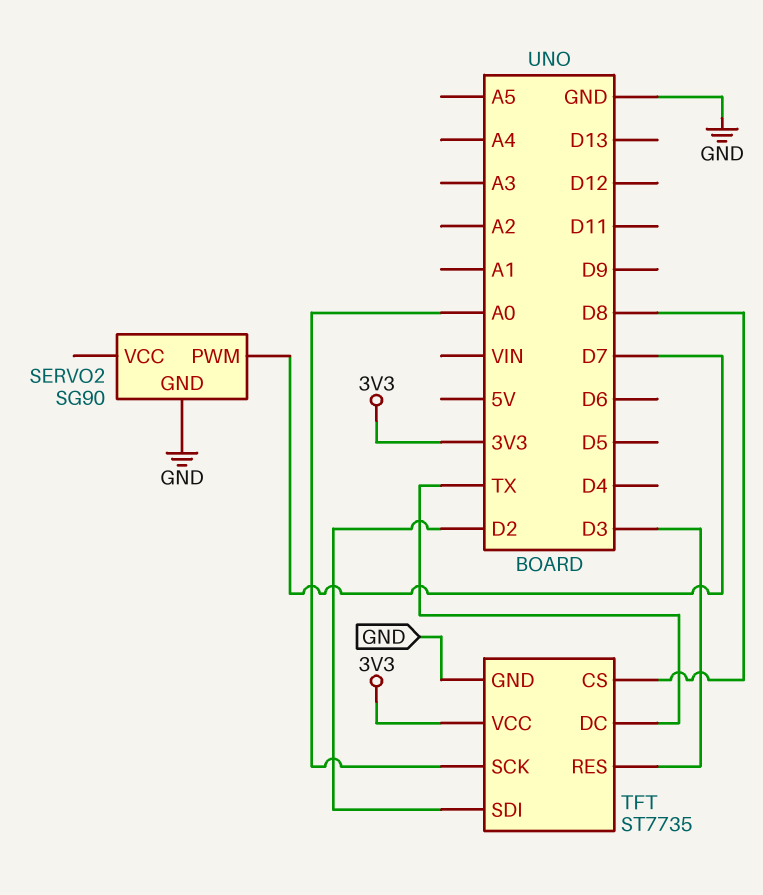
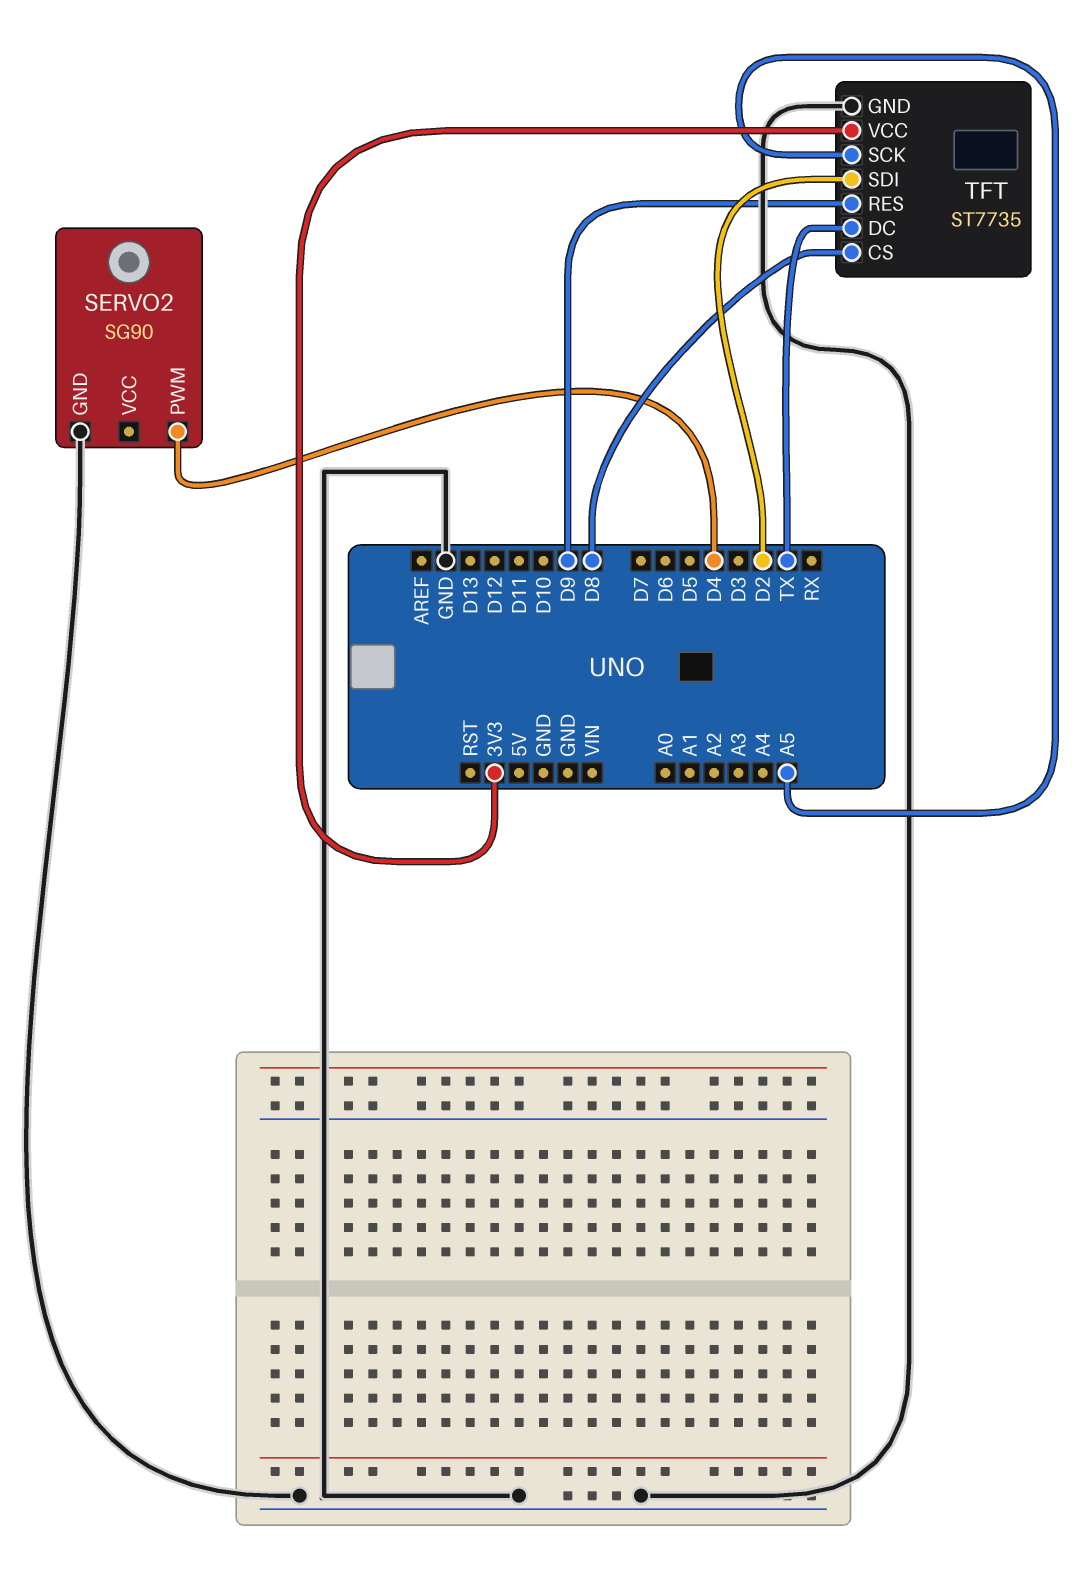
SERVO2 pin PWM: D7 -> D4
TFT pin RES: D3 -> D9
TFT pin SCK: A0 -> A5

